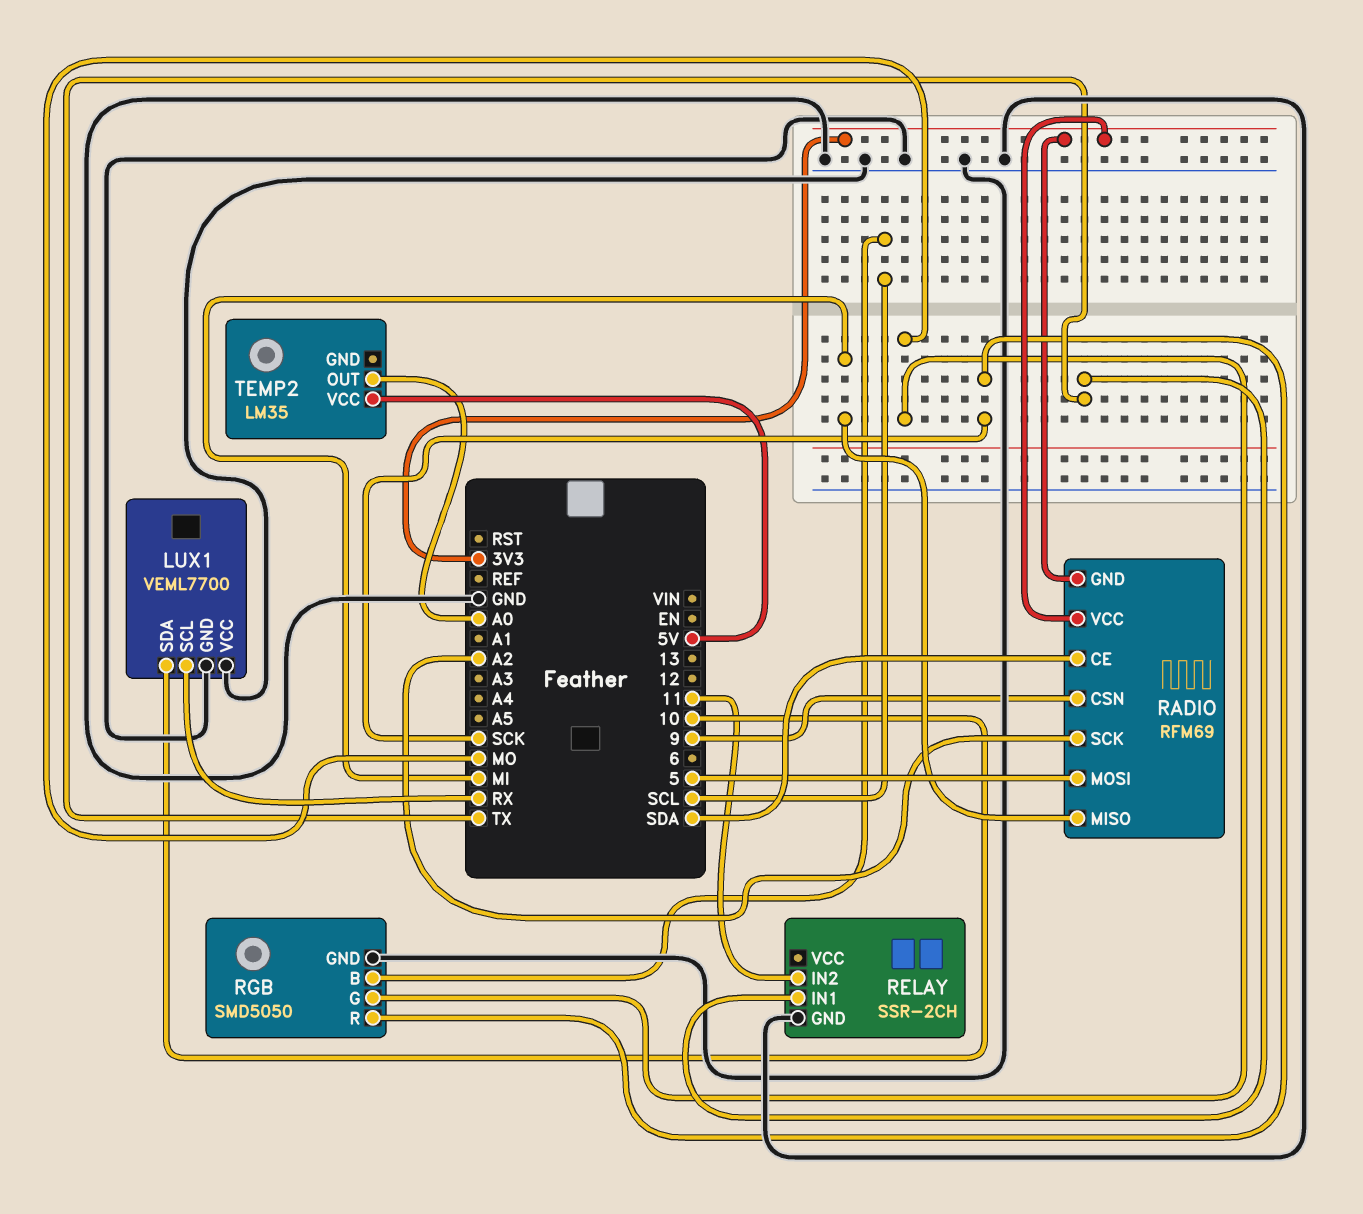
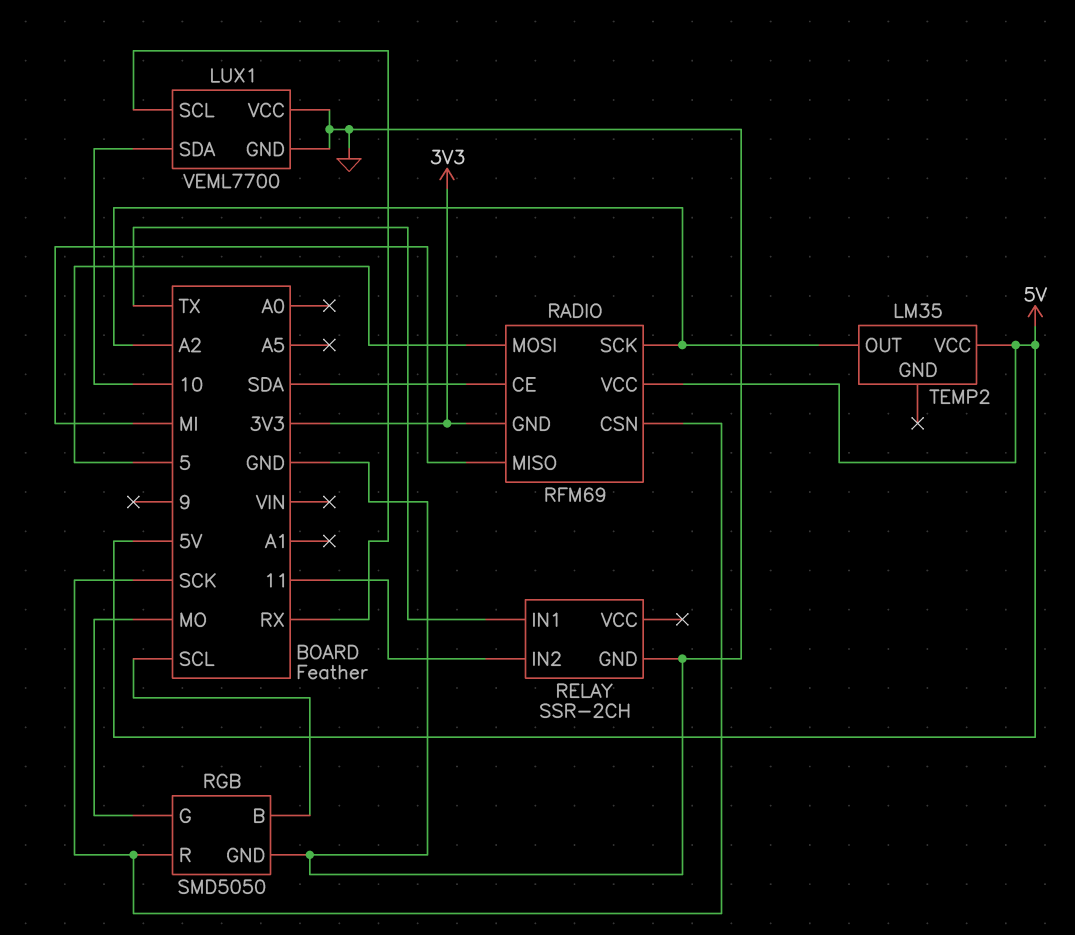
RADIO pin CSN: 9 -> SCK
RADIO pin VCC: 3V3 -> 5V
TEMP2 pin OUT: A0 -> A2

